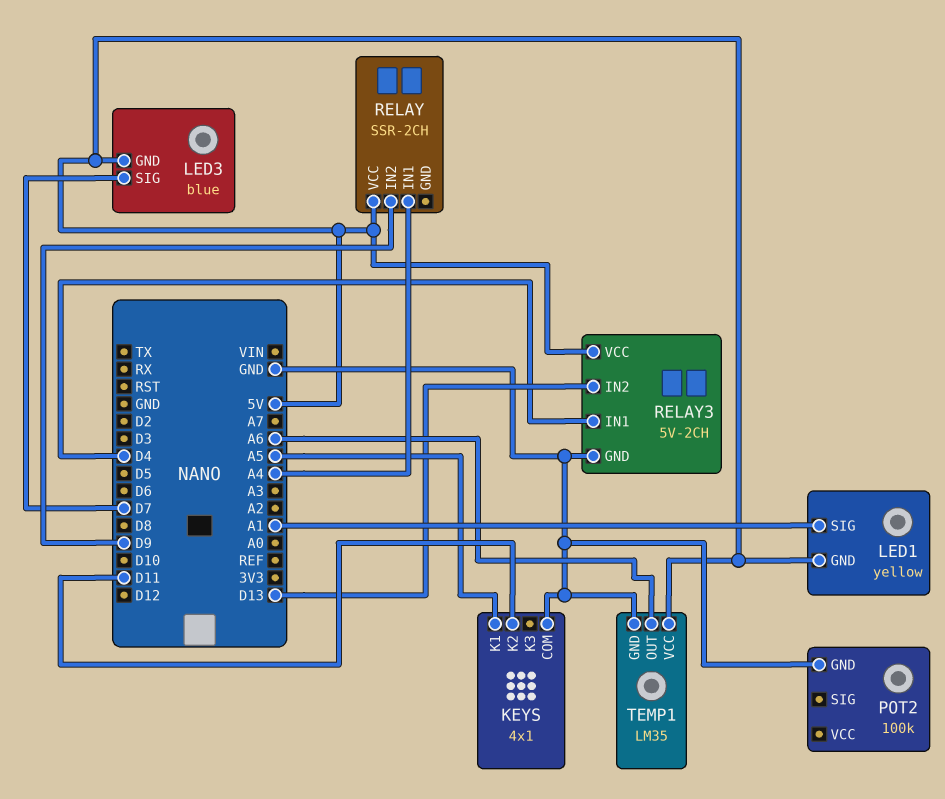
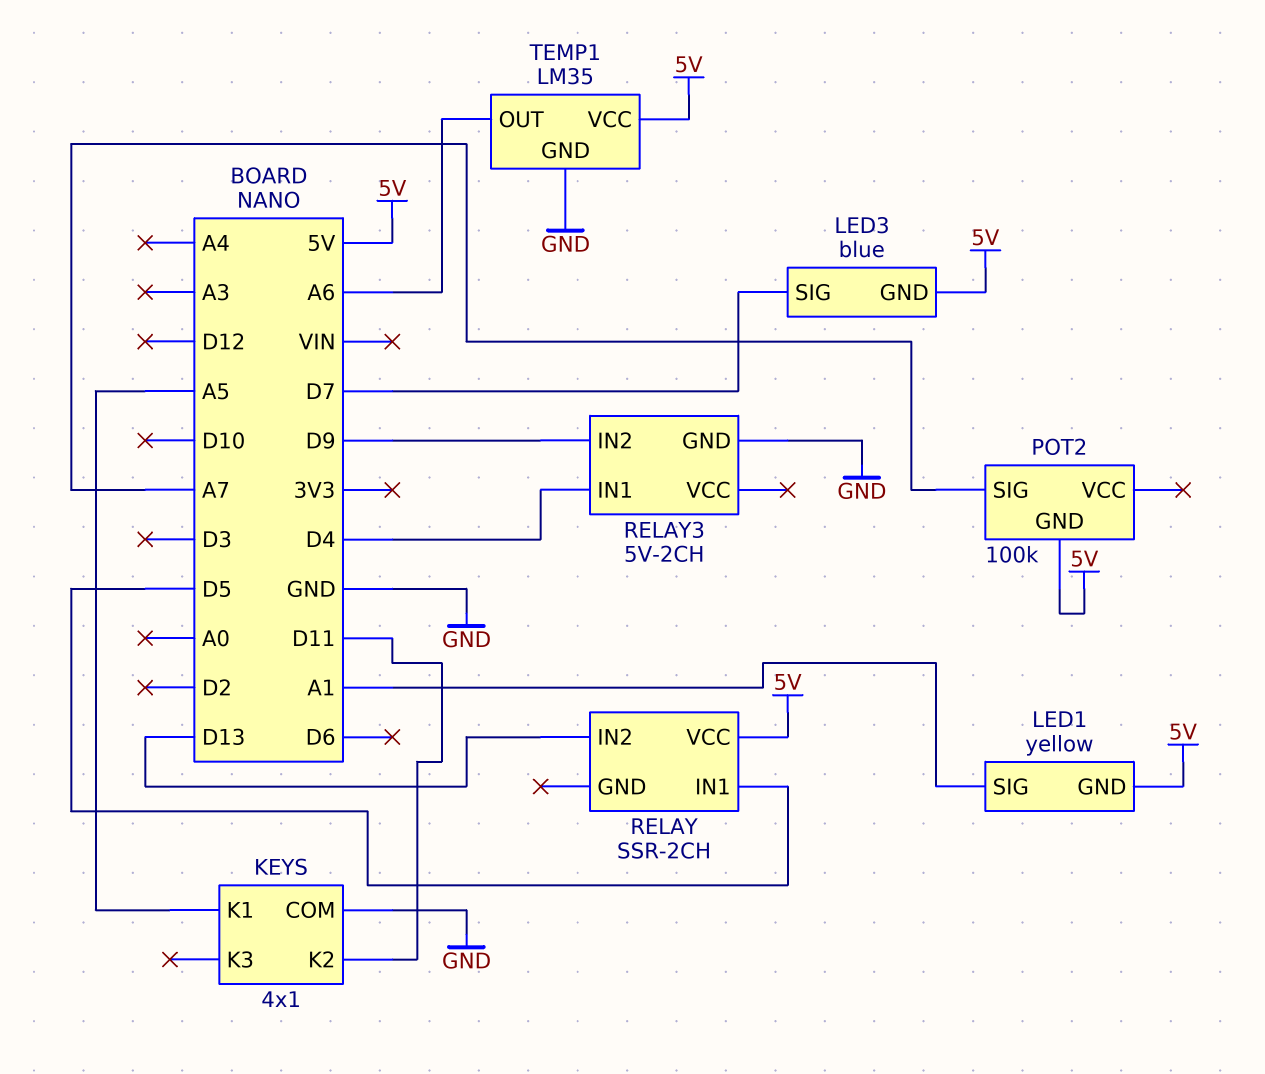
POT2 pin GND: GND -> 5V
POT2 pin SIG: none -> A7
RELAY pin IN1: A4 -> D5
RELAY pin IN2: D9 -> D13
RELAY3 pin IN2: D13 -> D9
RELAY3 pin VCC: 5V -> none

